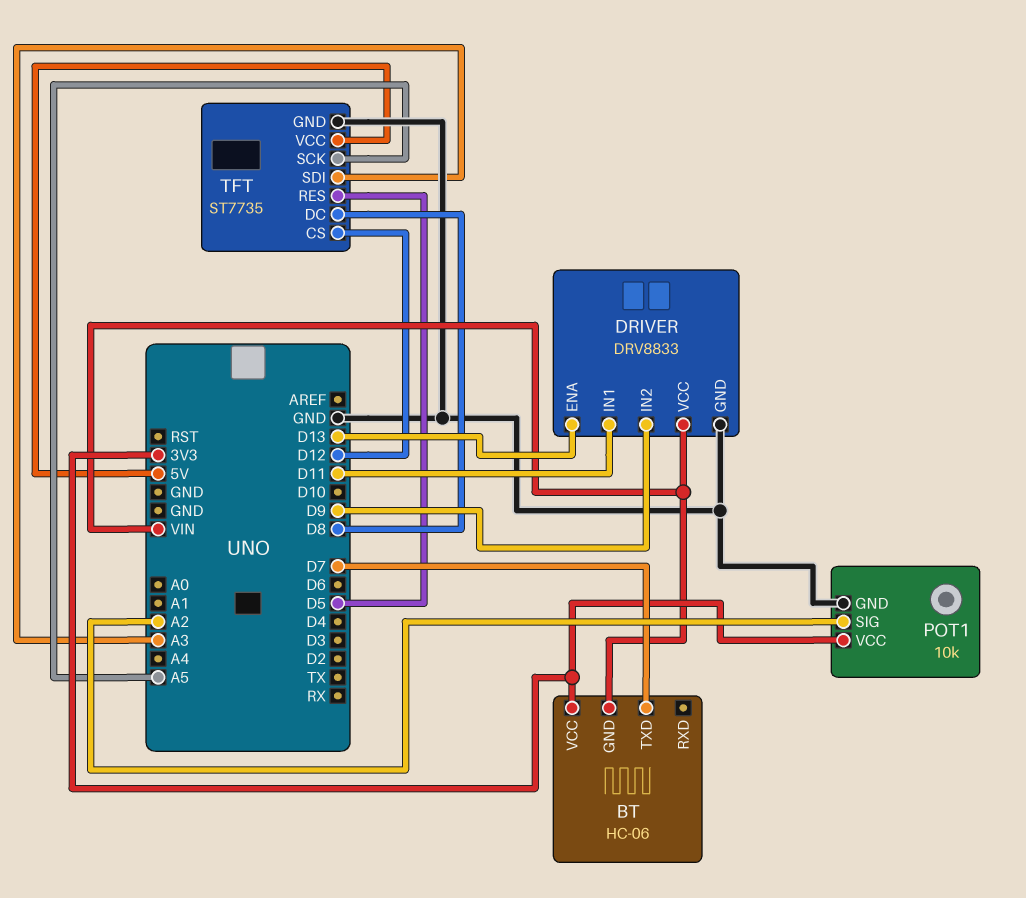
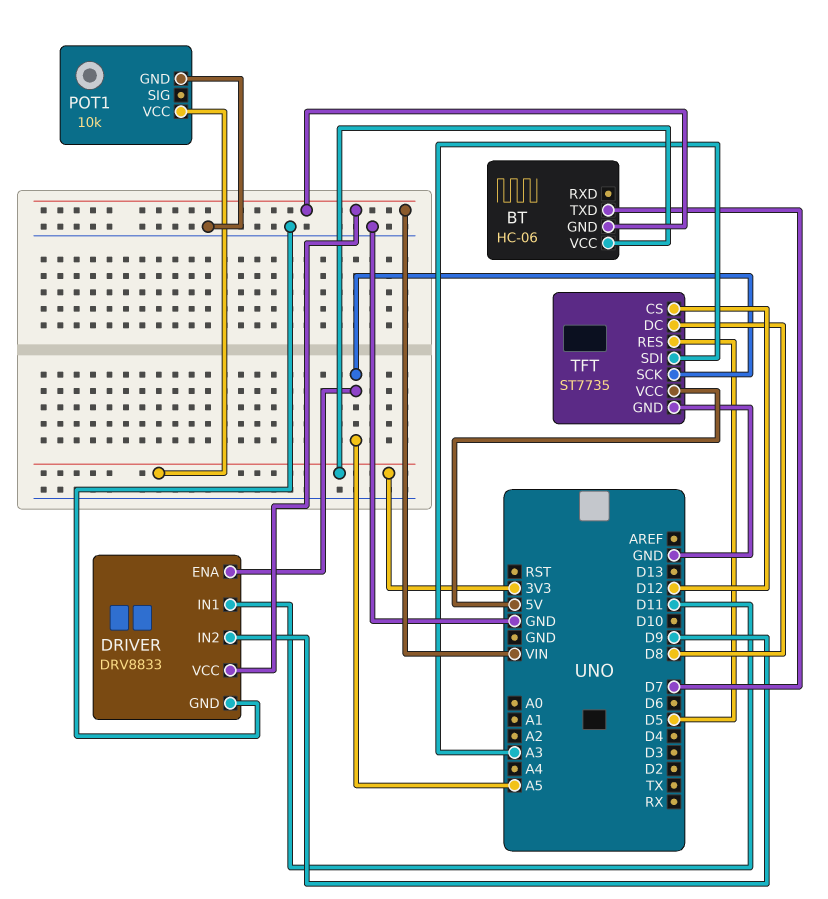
DRIVER pin ENA: D13 -> A5
POT1 pin SIG: A2 -> none

